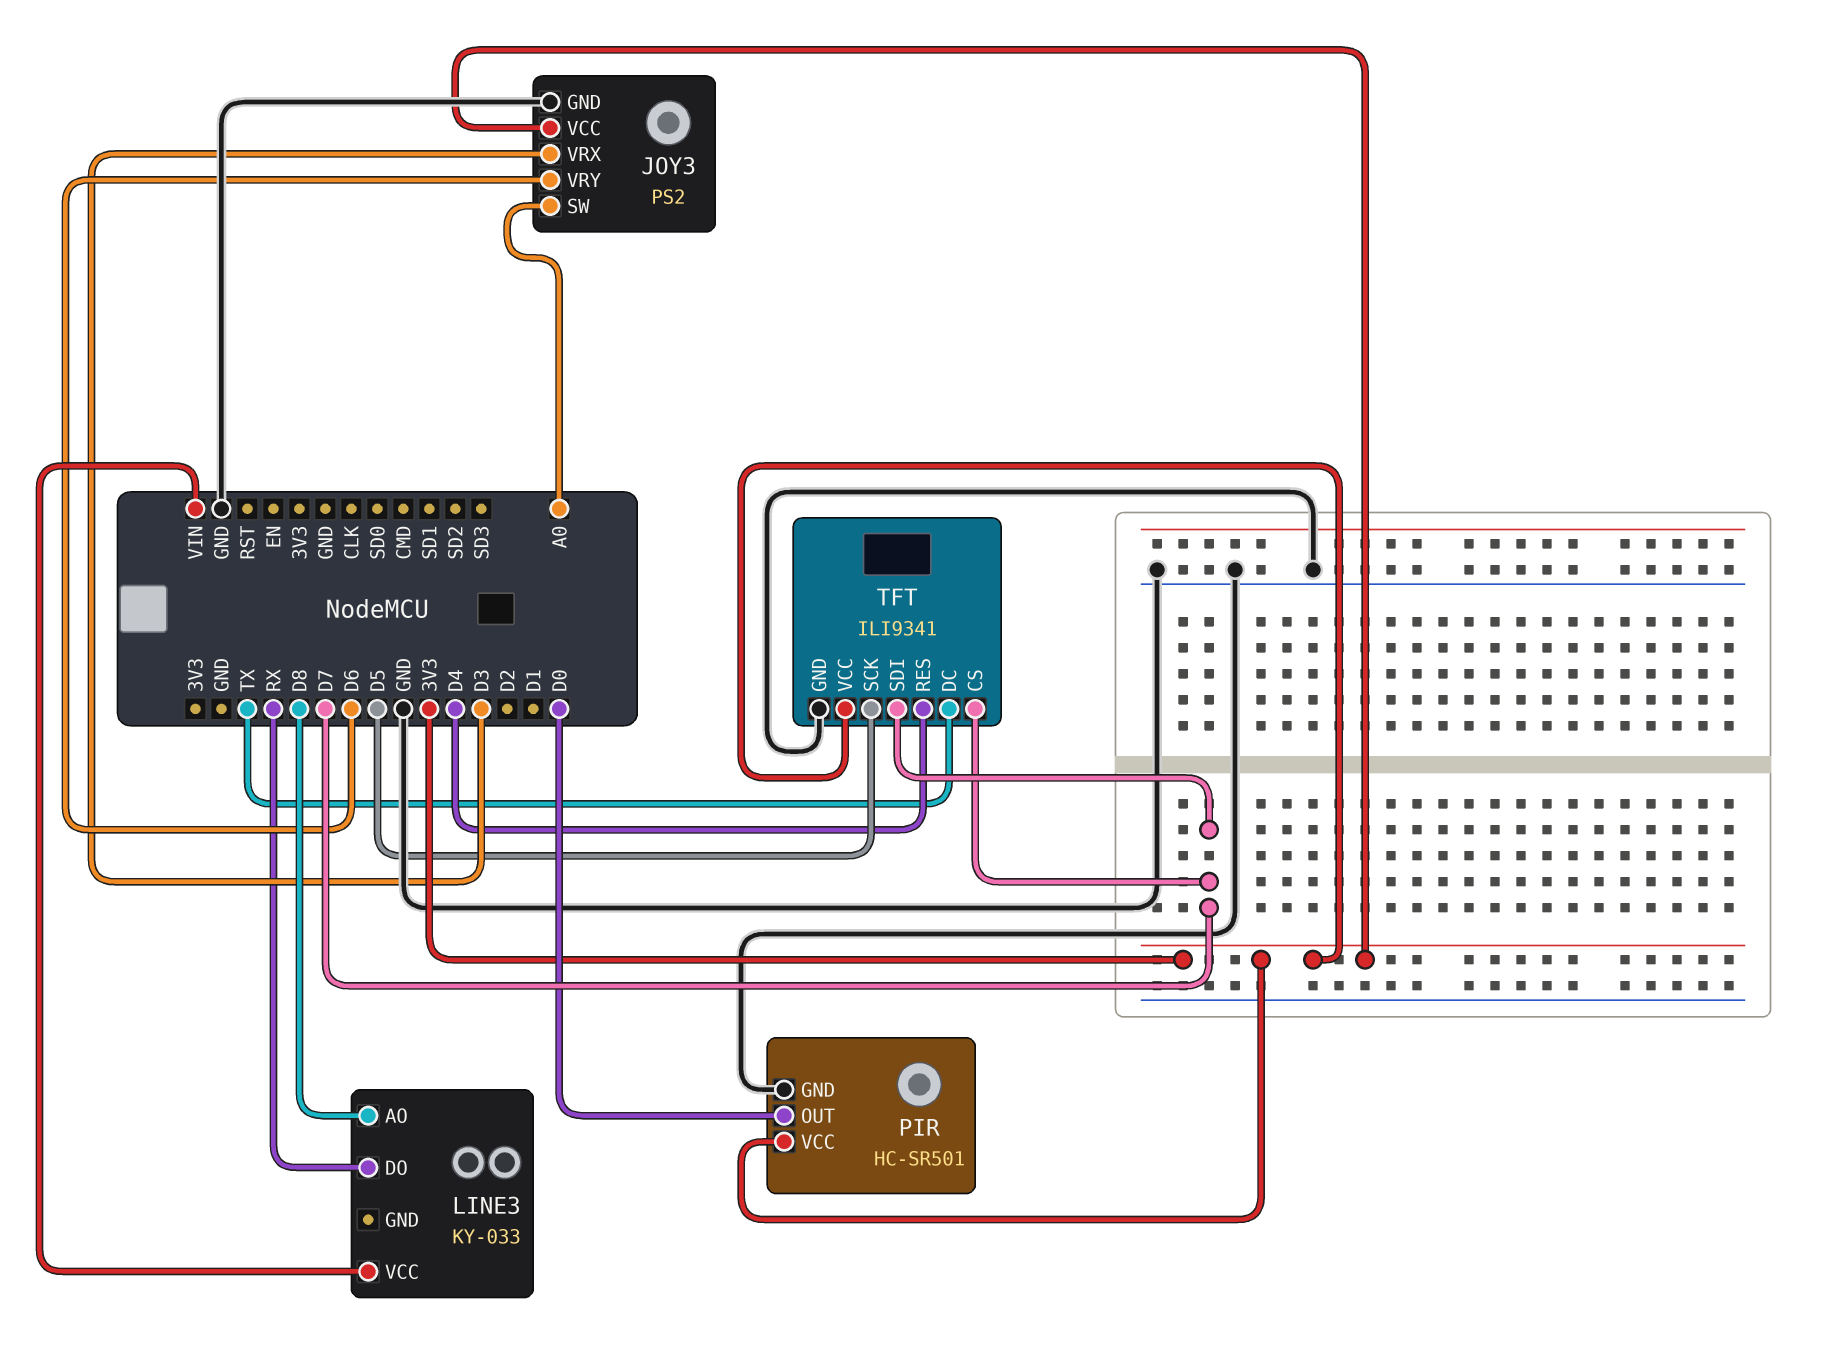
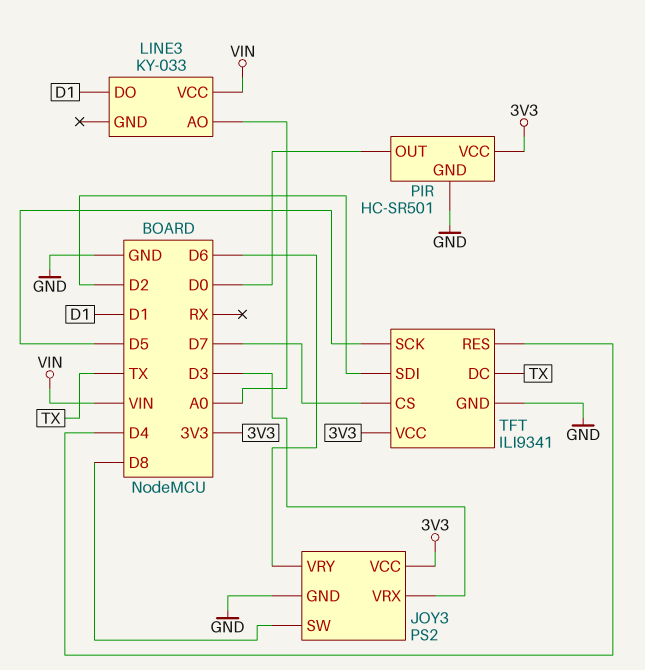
JOY3 pin SW: A0 -> D8
LINE3 pin AO: D8 -> A0
LINE3 pin DO: RX -> D1
TFT pin SDI: D7 -> D2

